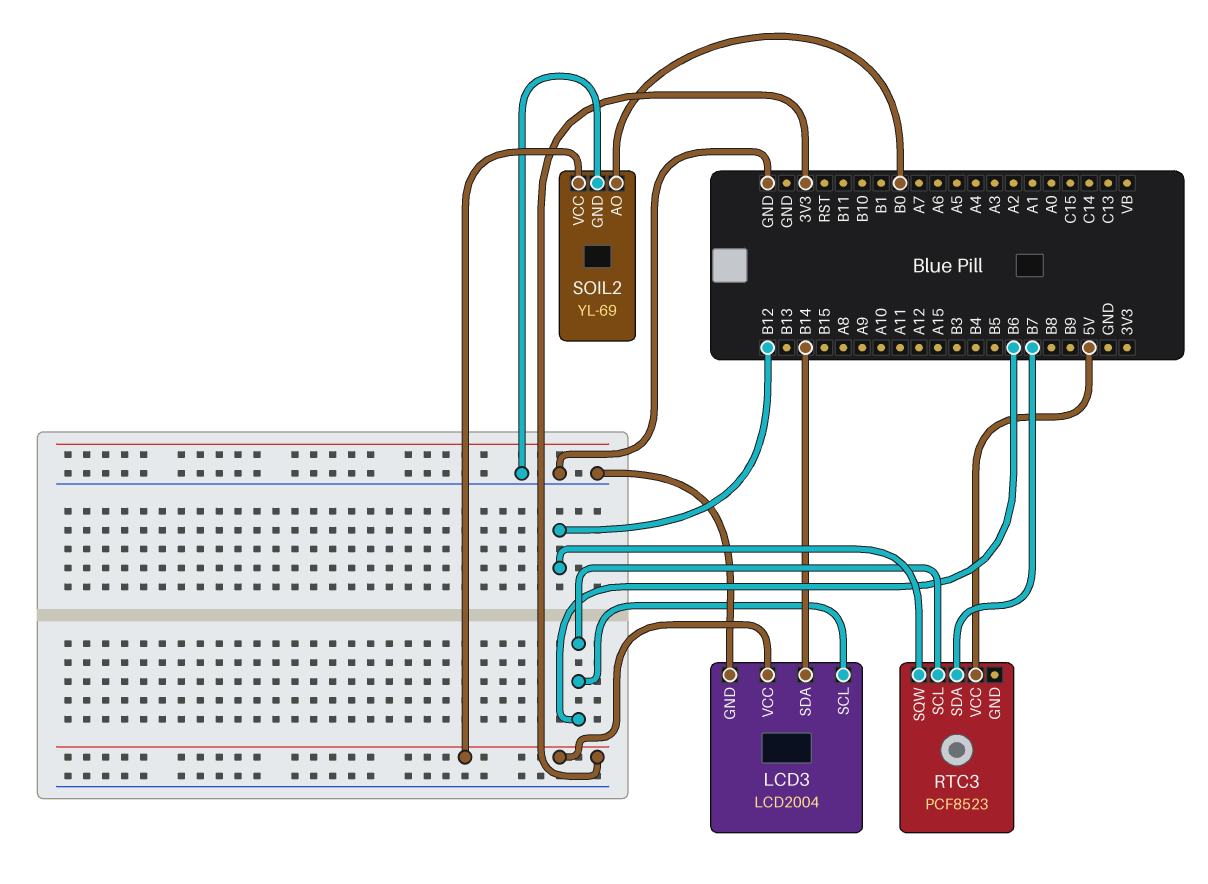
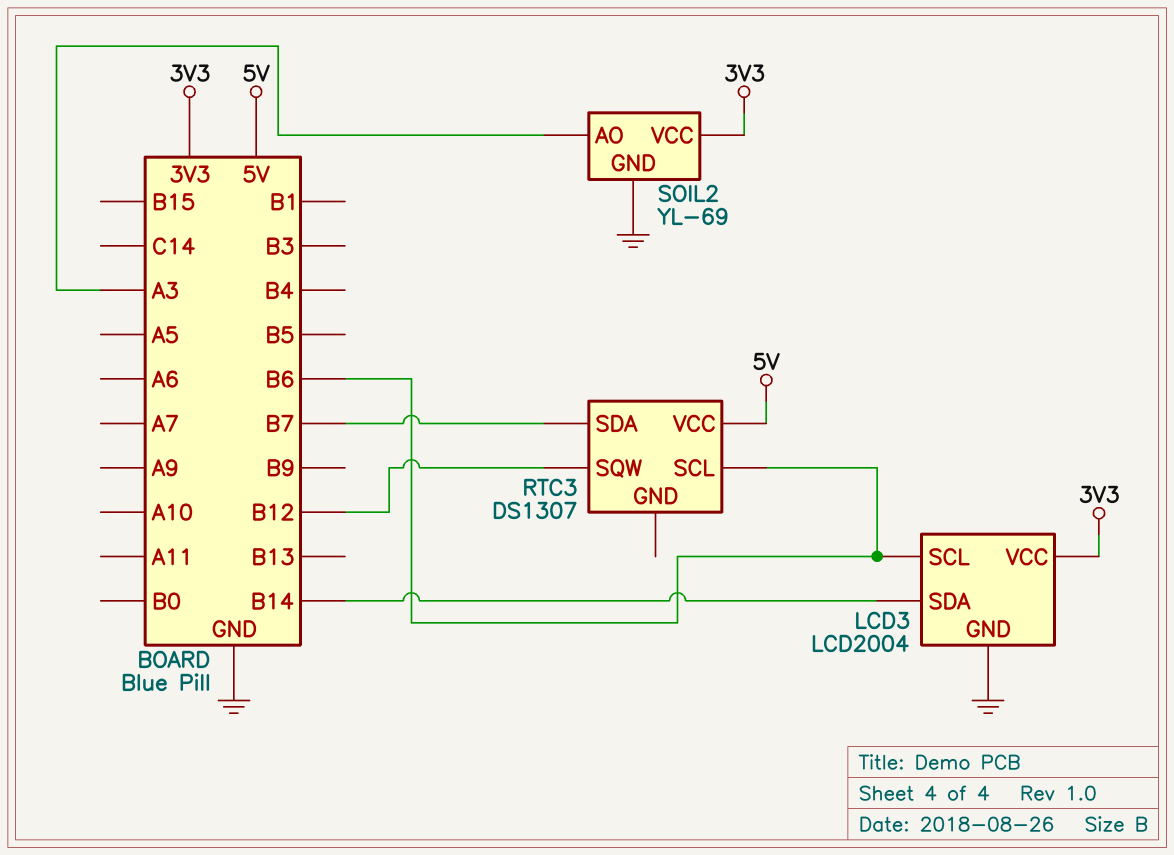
RTC3: PCF8523 -> DS1307
SOIL2 pin AO: B0 -> A3

